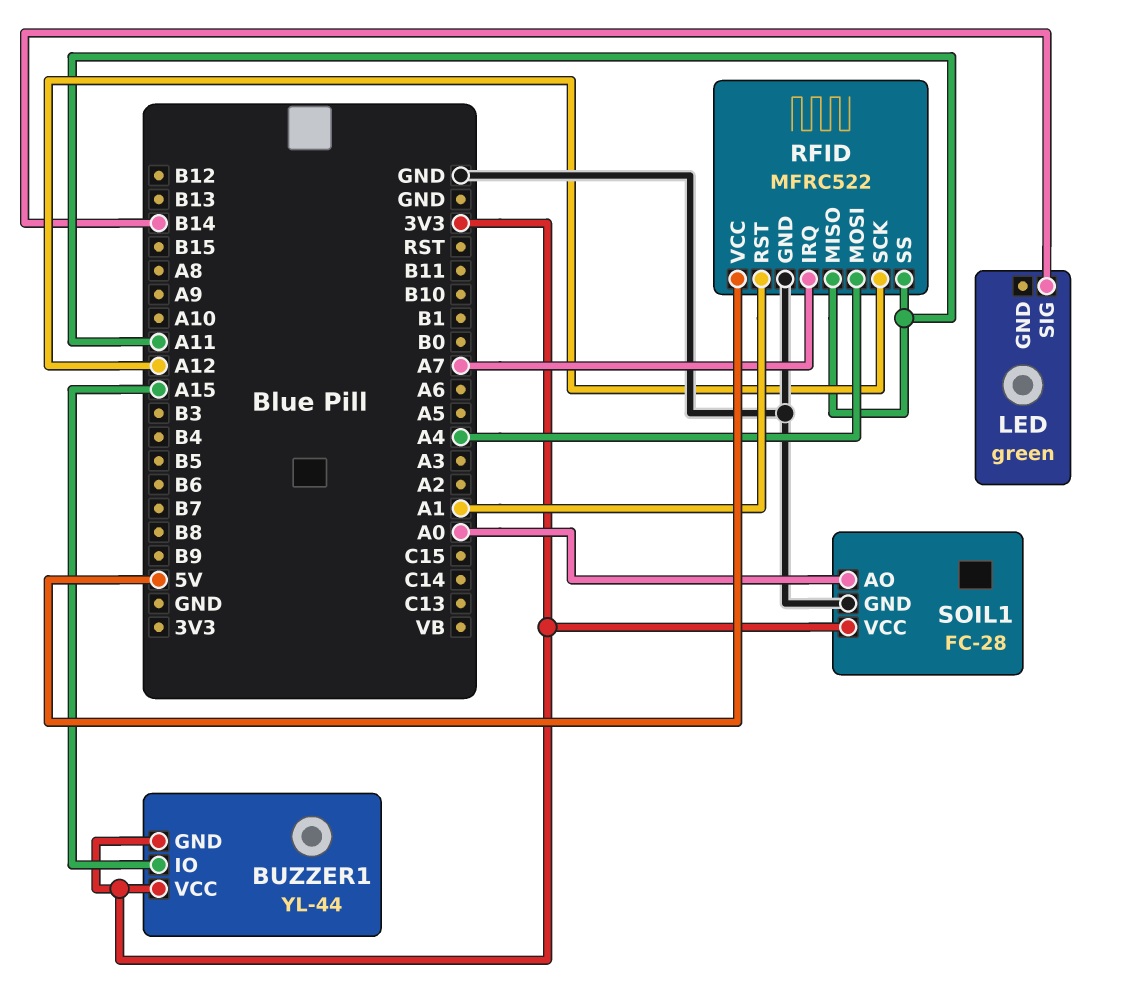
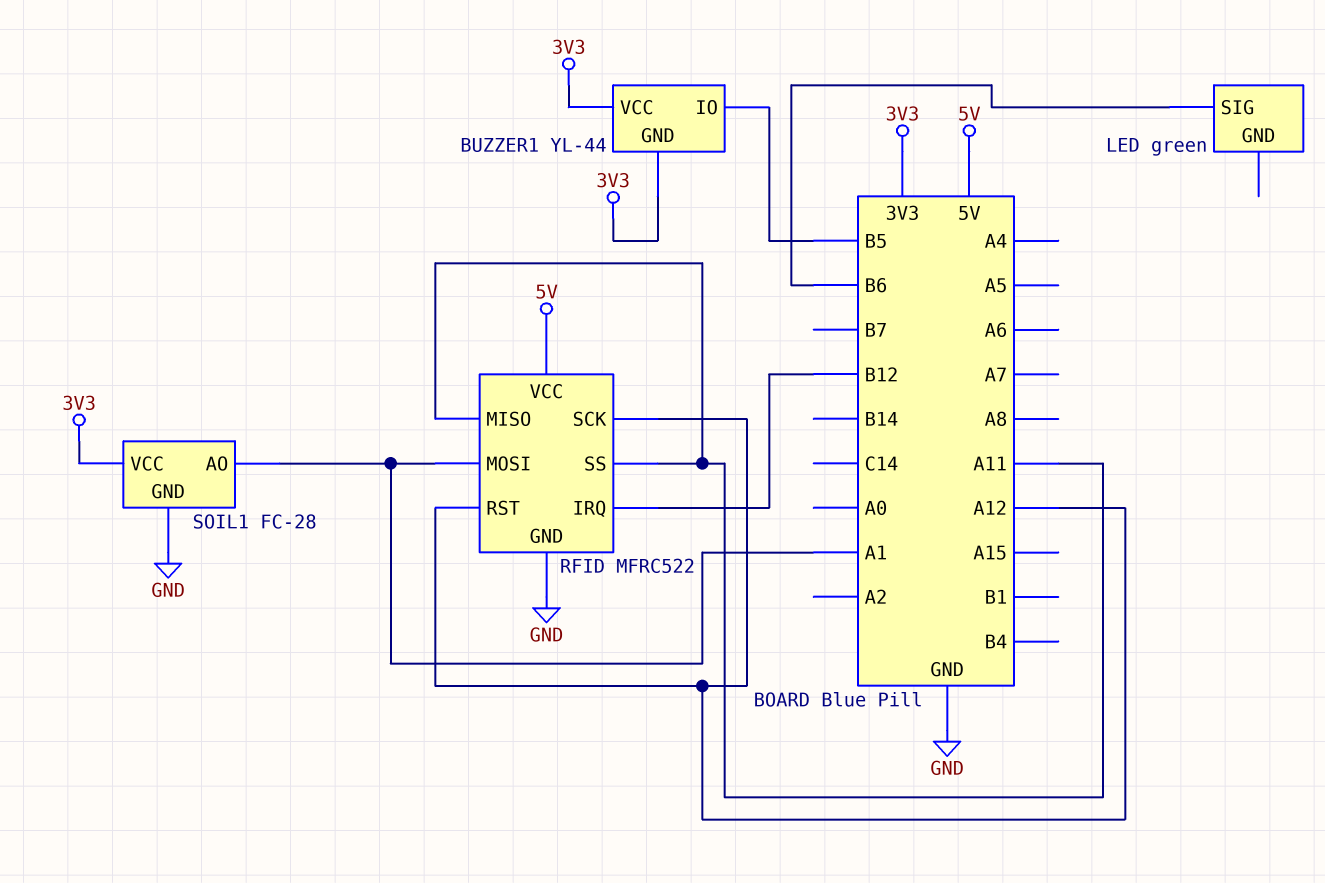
BUZZER1 pin IO: A15 -> B5
LED pin SIG: B14 -> B6
RFID pin IRQ: A7 -> B12
RFID pin MOSI: A4 -> A1
RFID pin RST: A1 -> A12
SOIL1 pin AO: A0 -> A1

